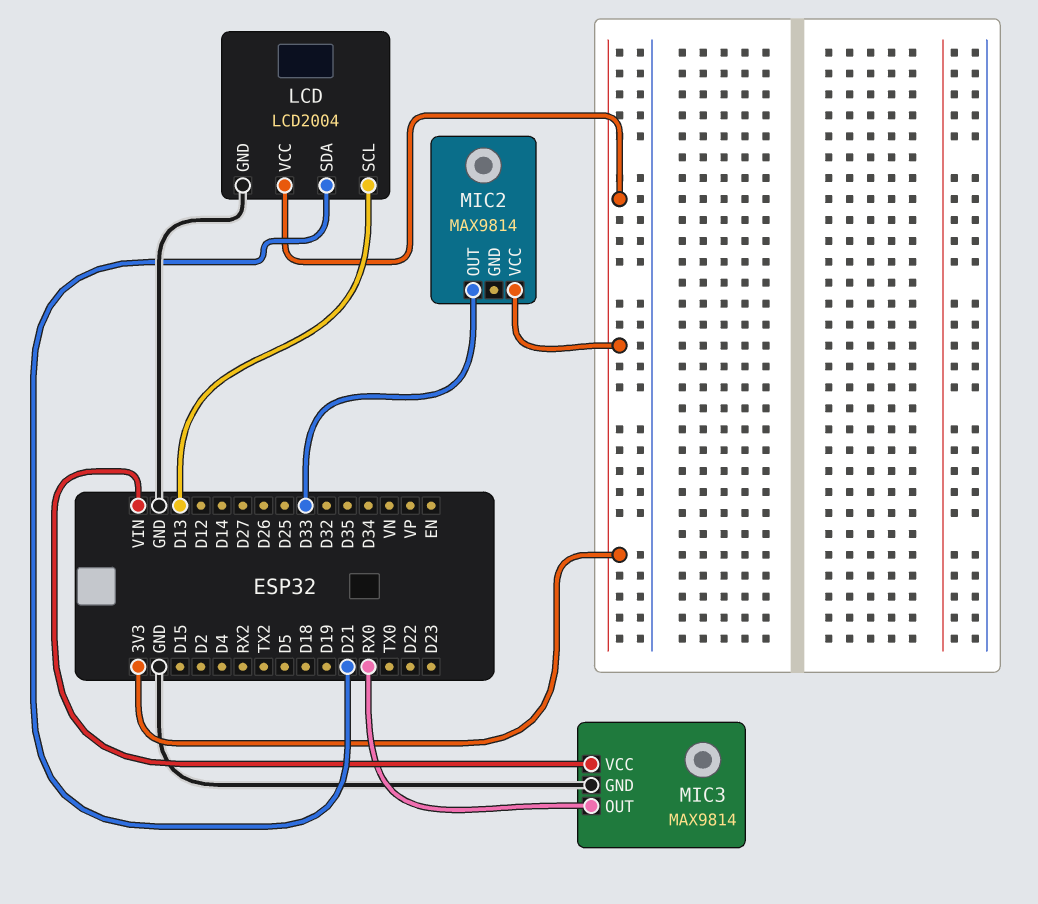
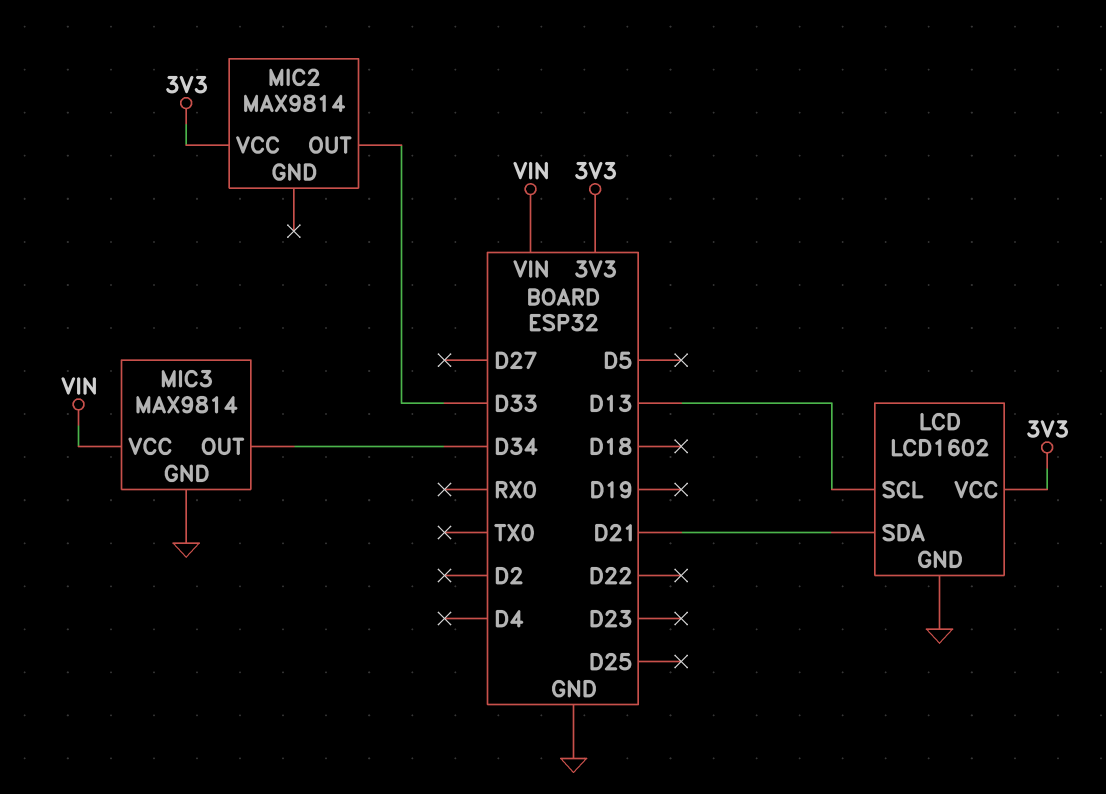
LCD: LCD2004 -> LCD1602
MIC3 pin OUT: RX0 -> D34

